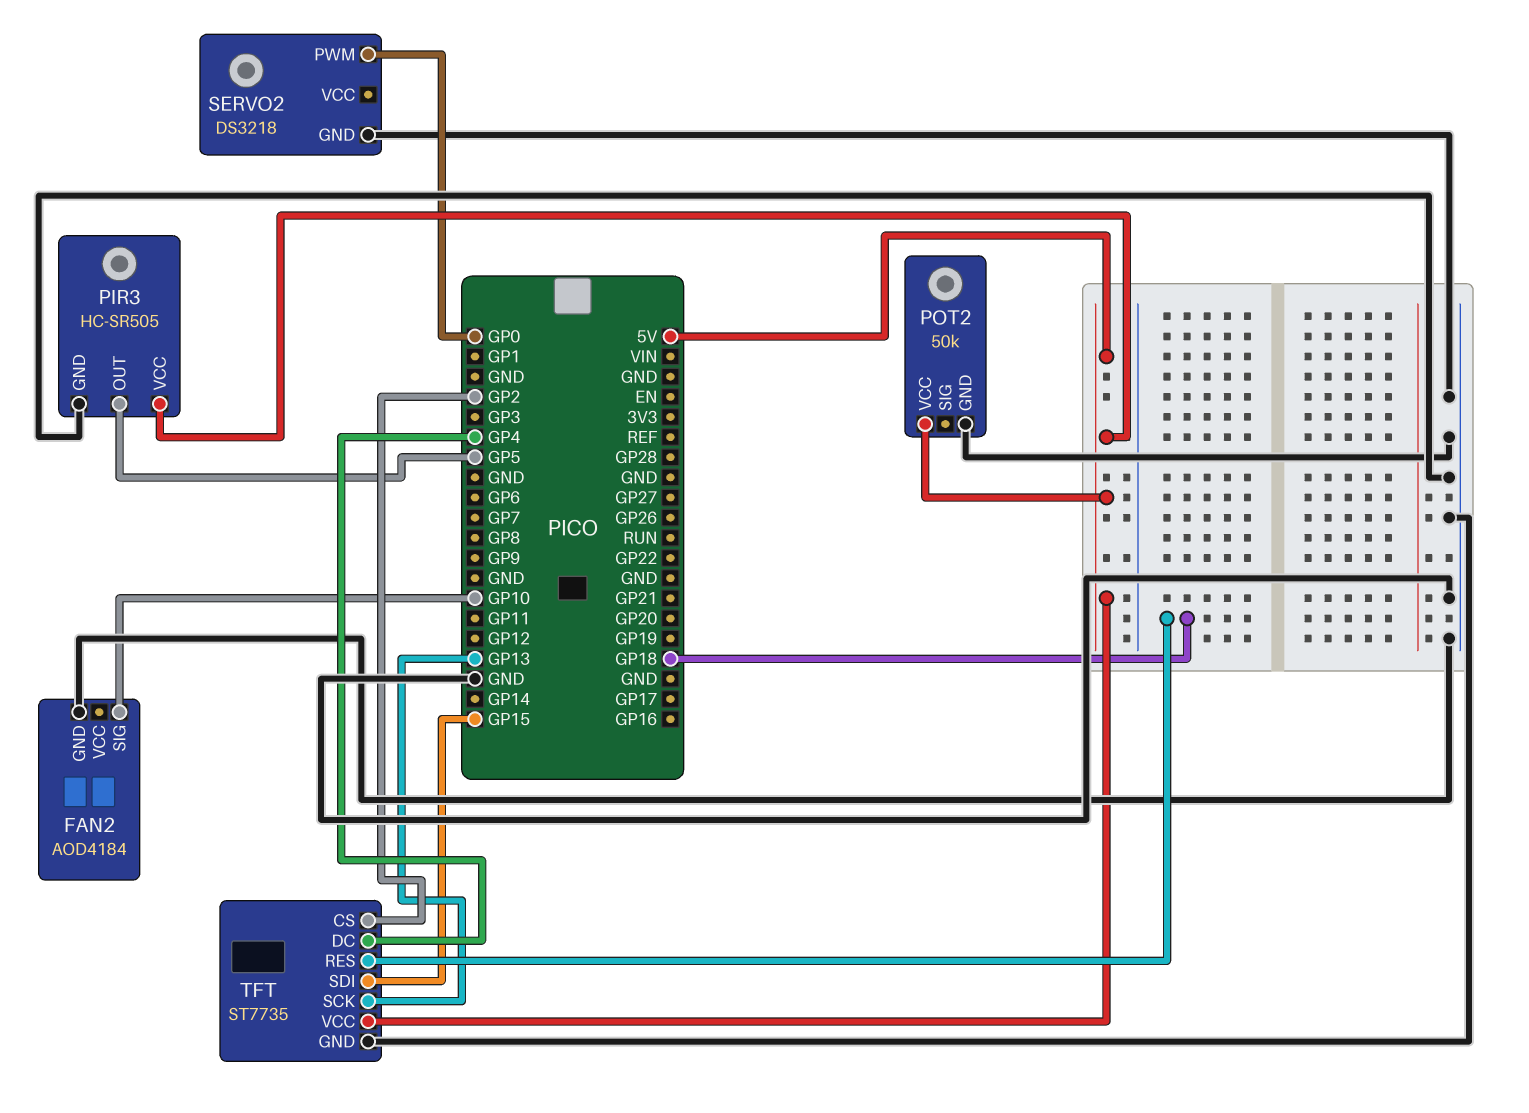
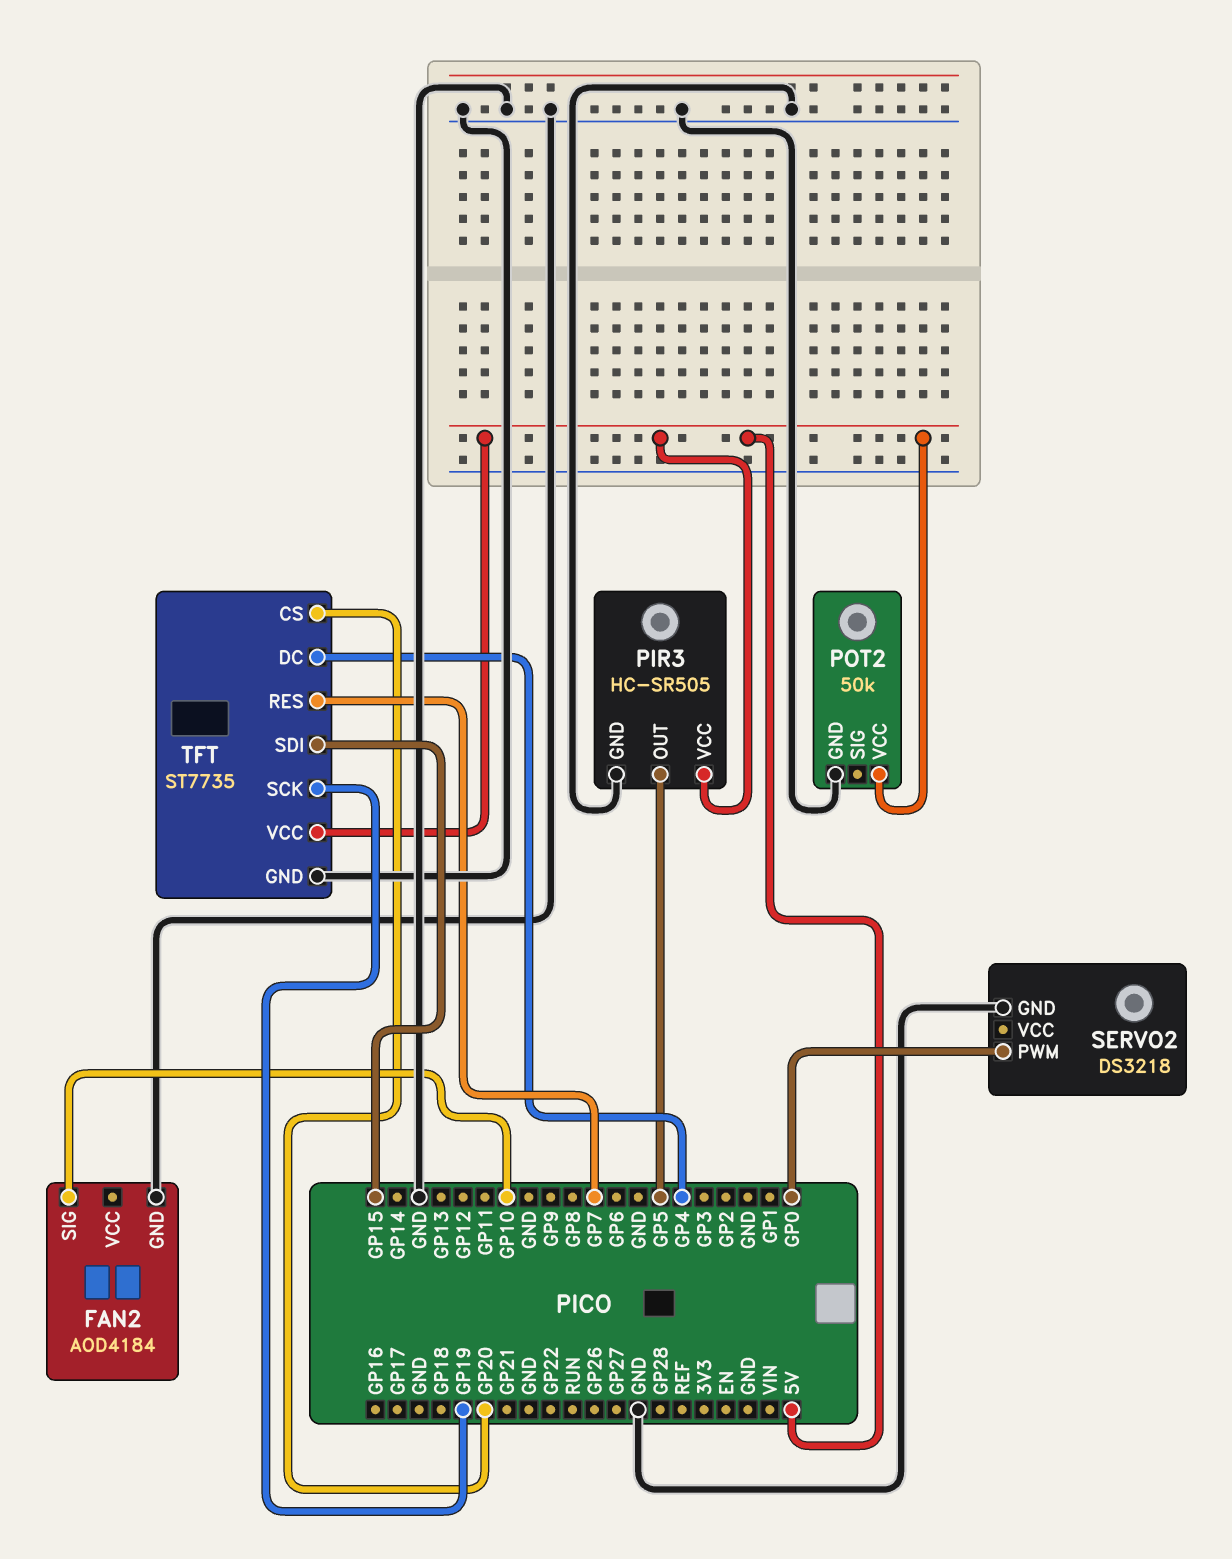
TFT pin CS: GP2 -> GP20
TFT pin RES: GP18 -> GP7
TFT pin SCK: GP13 -> GP19

